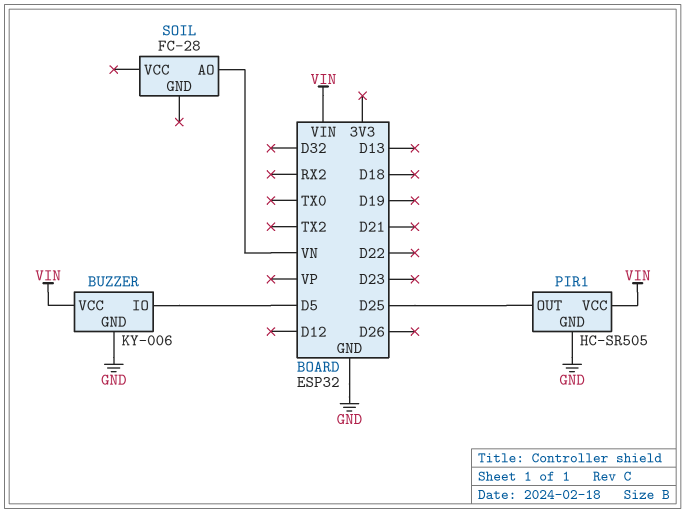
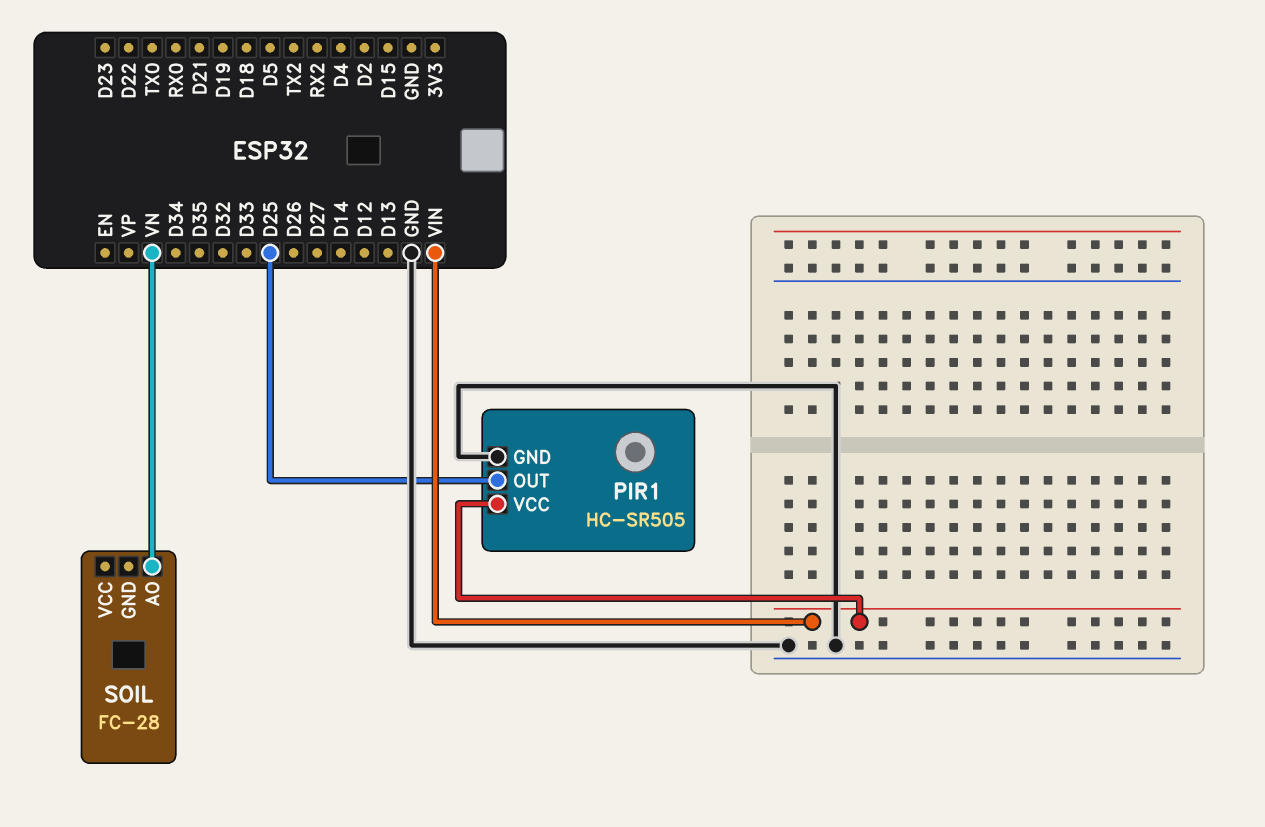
BUZZER: KY-006 -> none
BUZZER pin GND: GND -> none
BUZZER pin IO: D5 -> none
BUZZER pin VCC: VIN -> none

